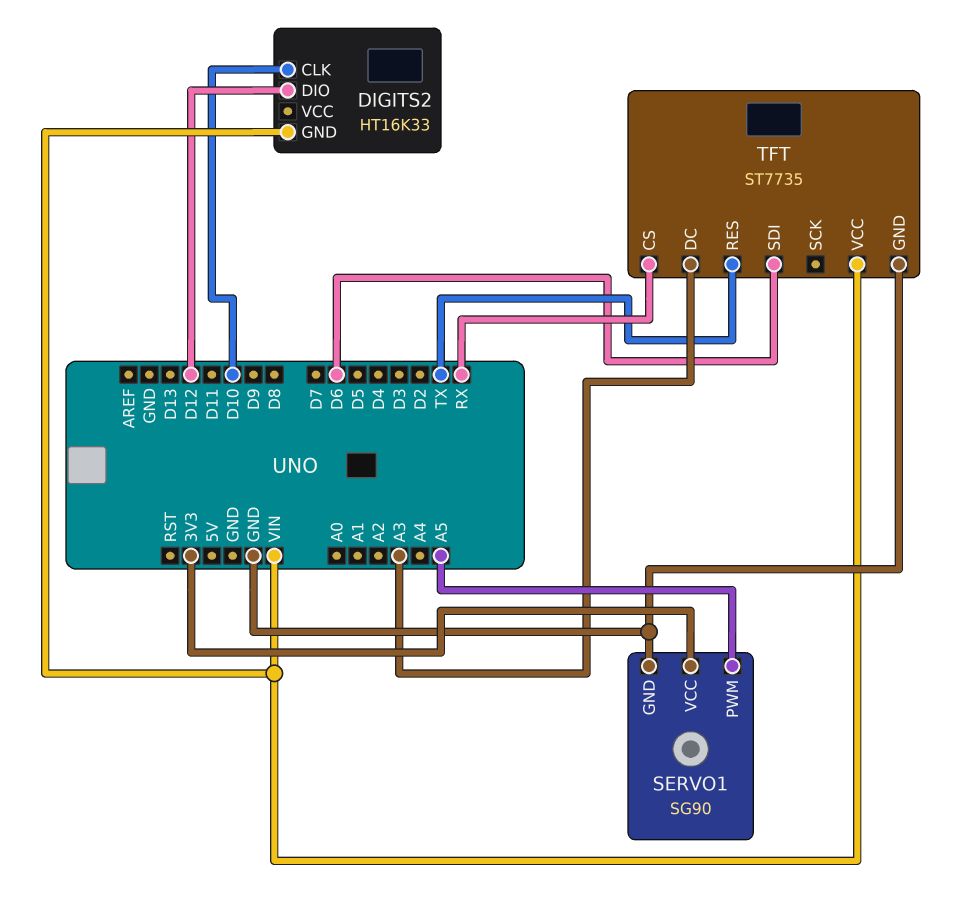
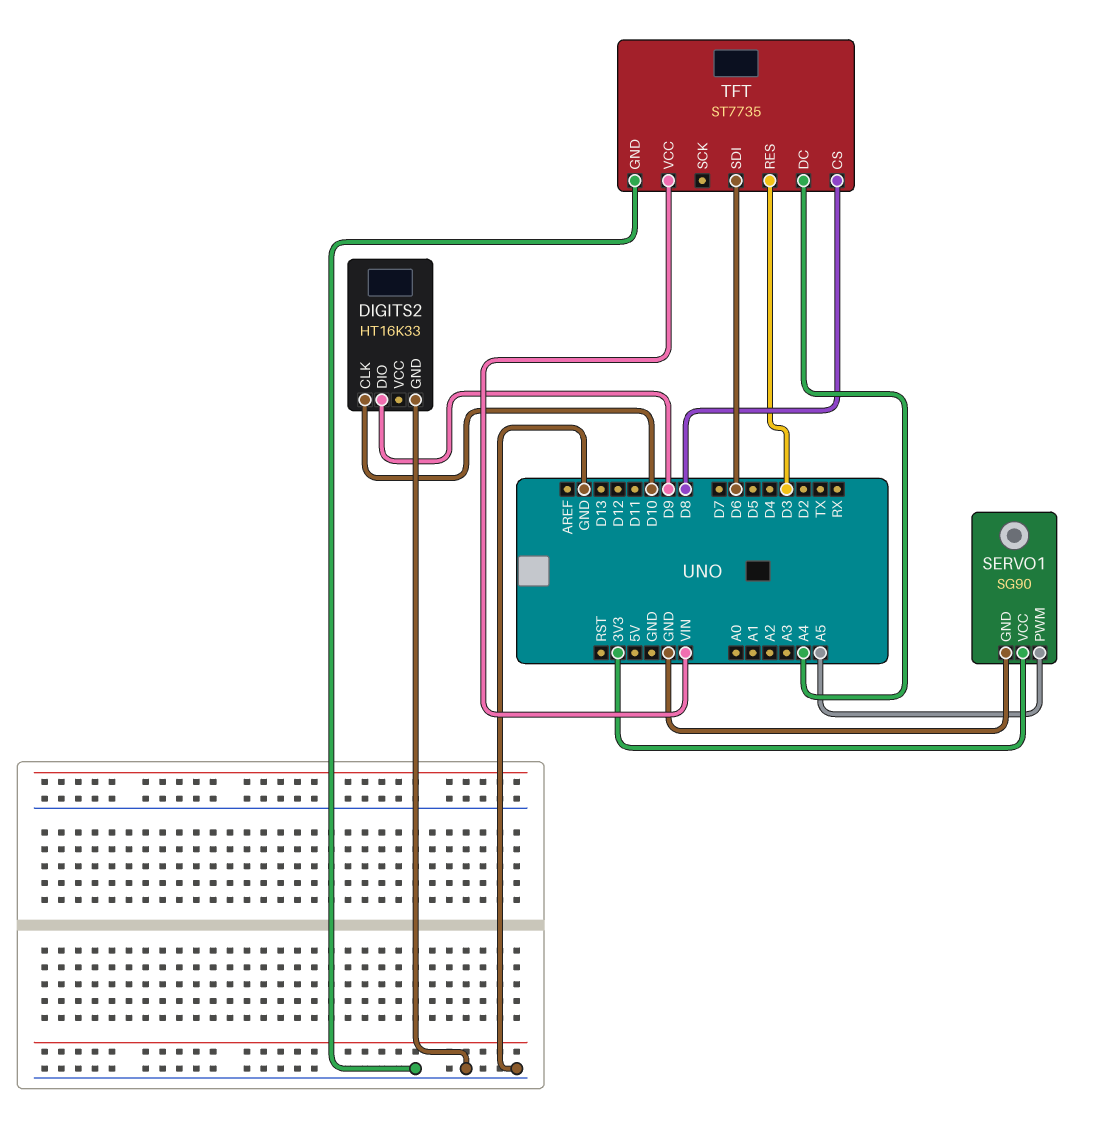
DIGITS2 pin DIO: D12 -> D9
DIGITS2 pin GND: VIN -> GND
TFT pin CS: RX -> D8
TFT pin DC: A3 -> A4
TFT pin RES: TX -> D3

